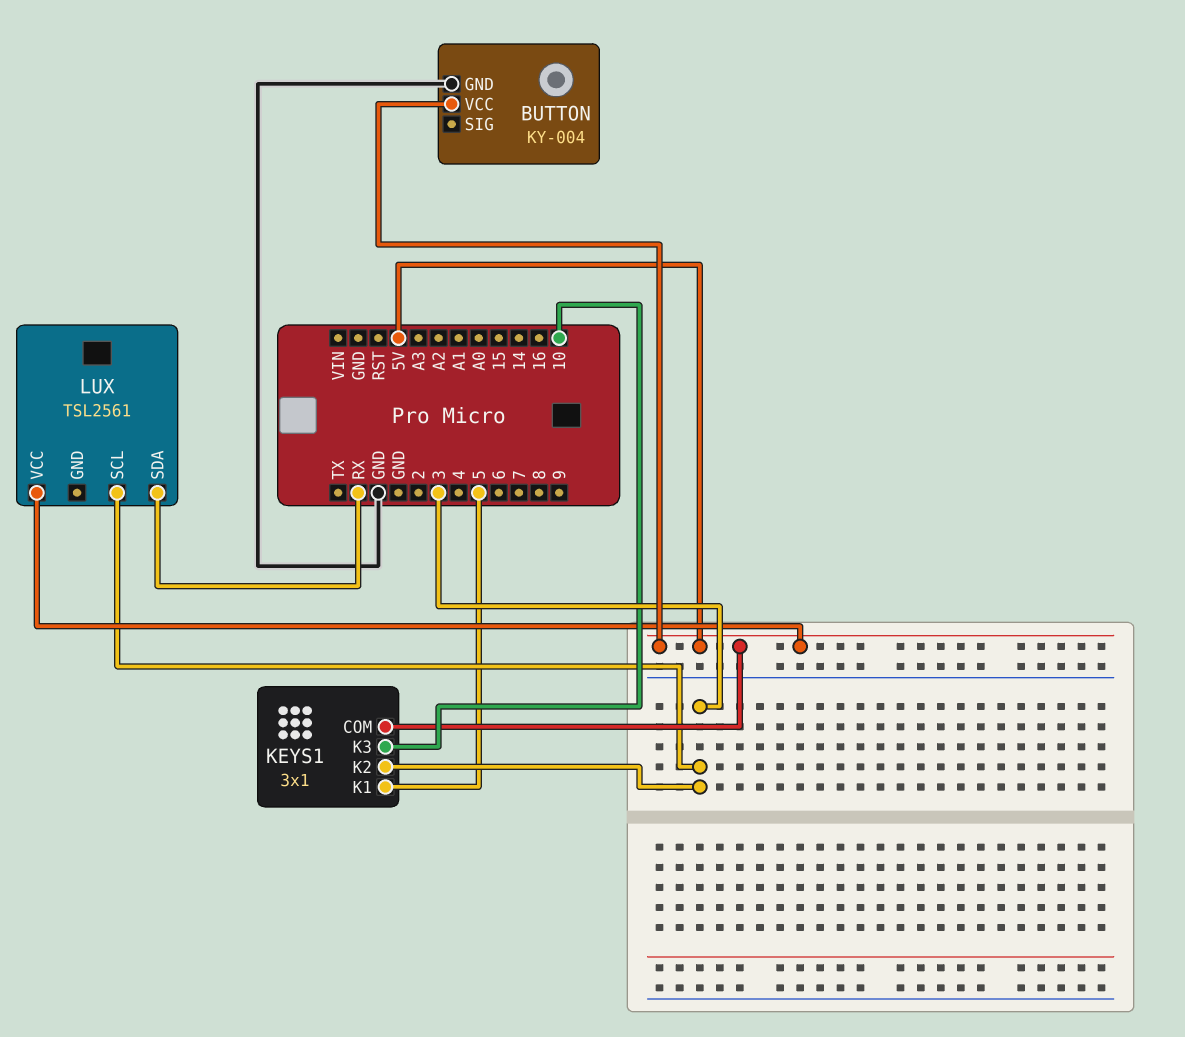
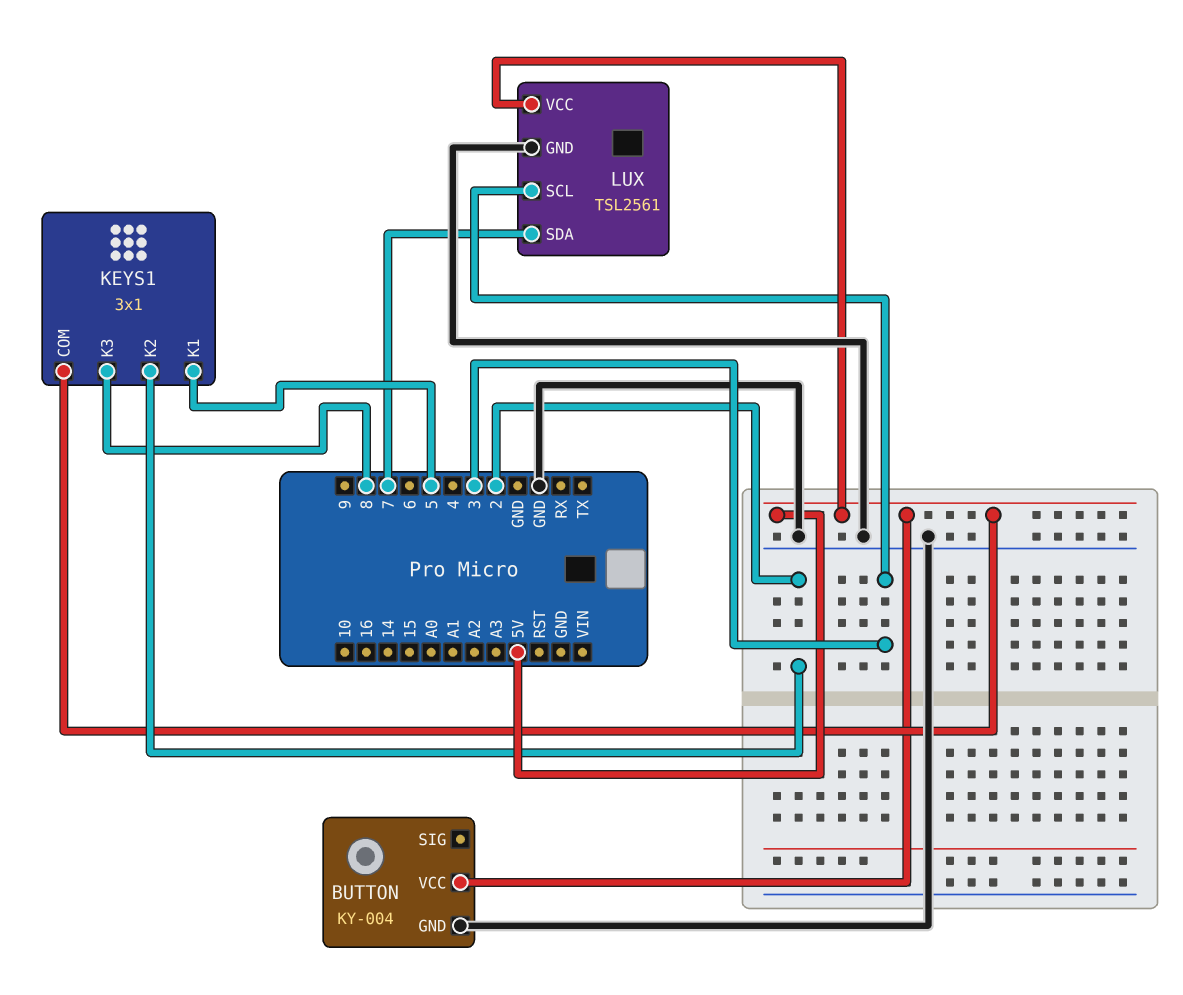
KEYS1 pin K2: 3 -> 2
KEYS1 pin K3: 10 -> 8
LUX pin GND: none -> GND
LUX pin SDA: RX -> 7

